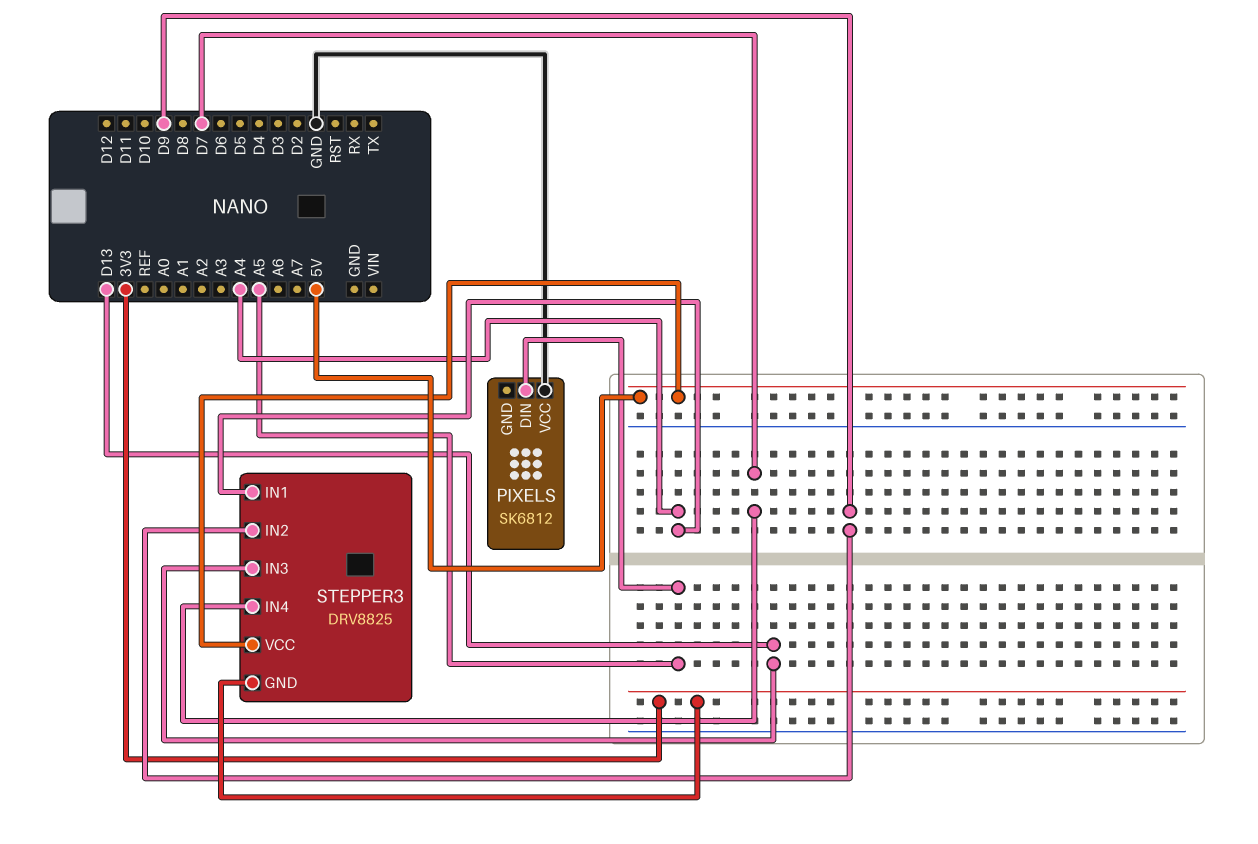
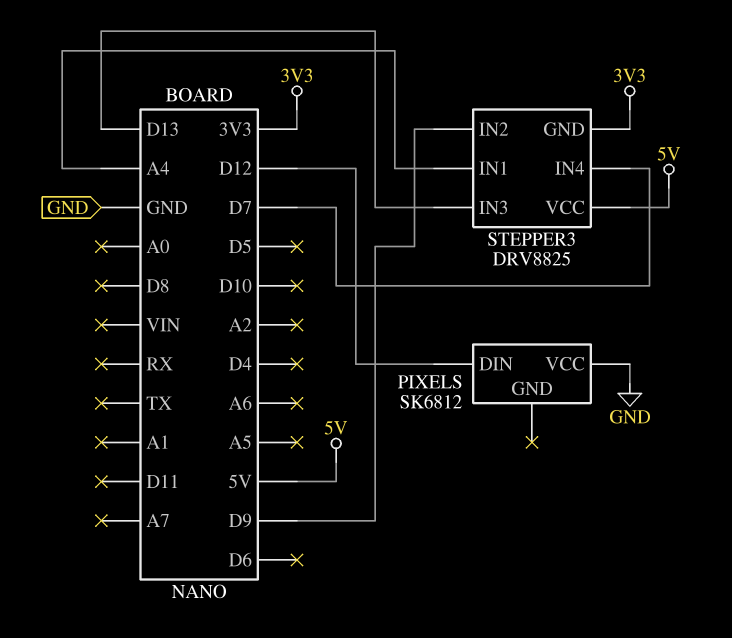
PIXELS pin DIN: A5 -> D12

